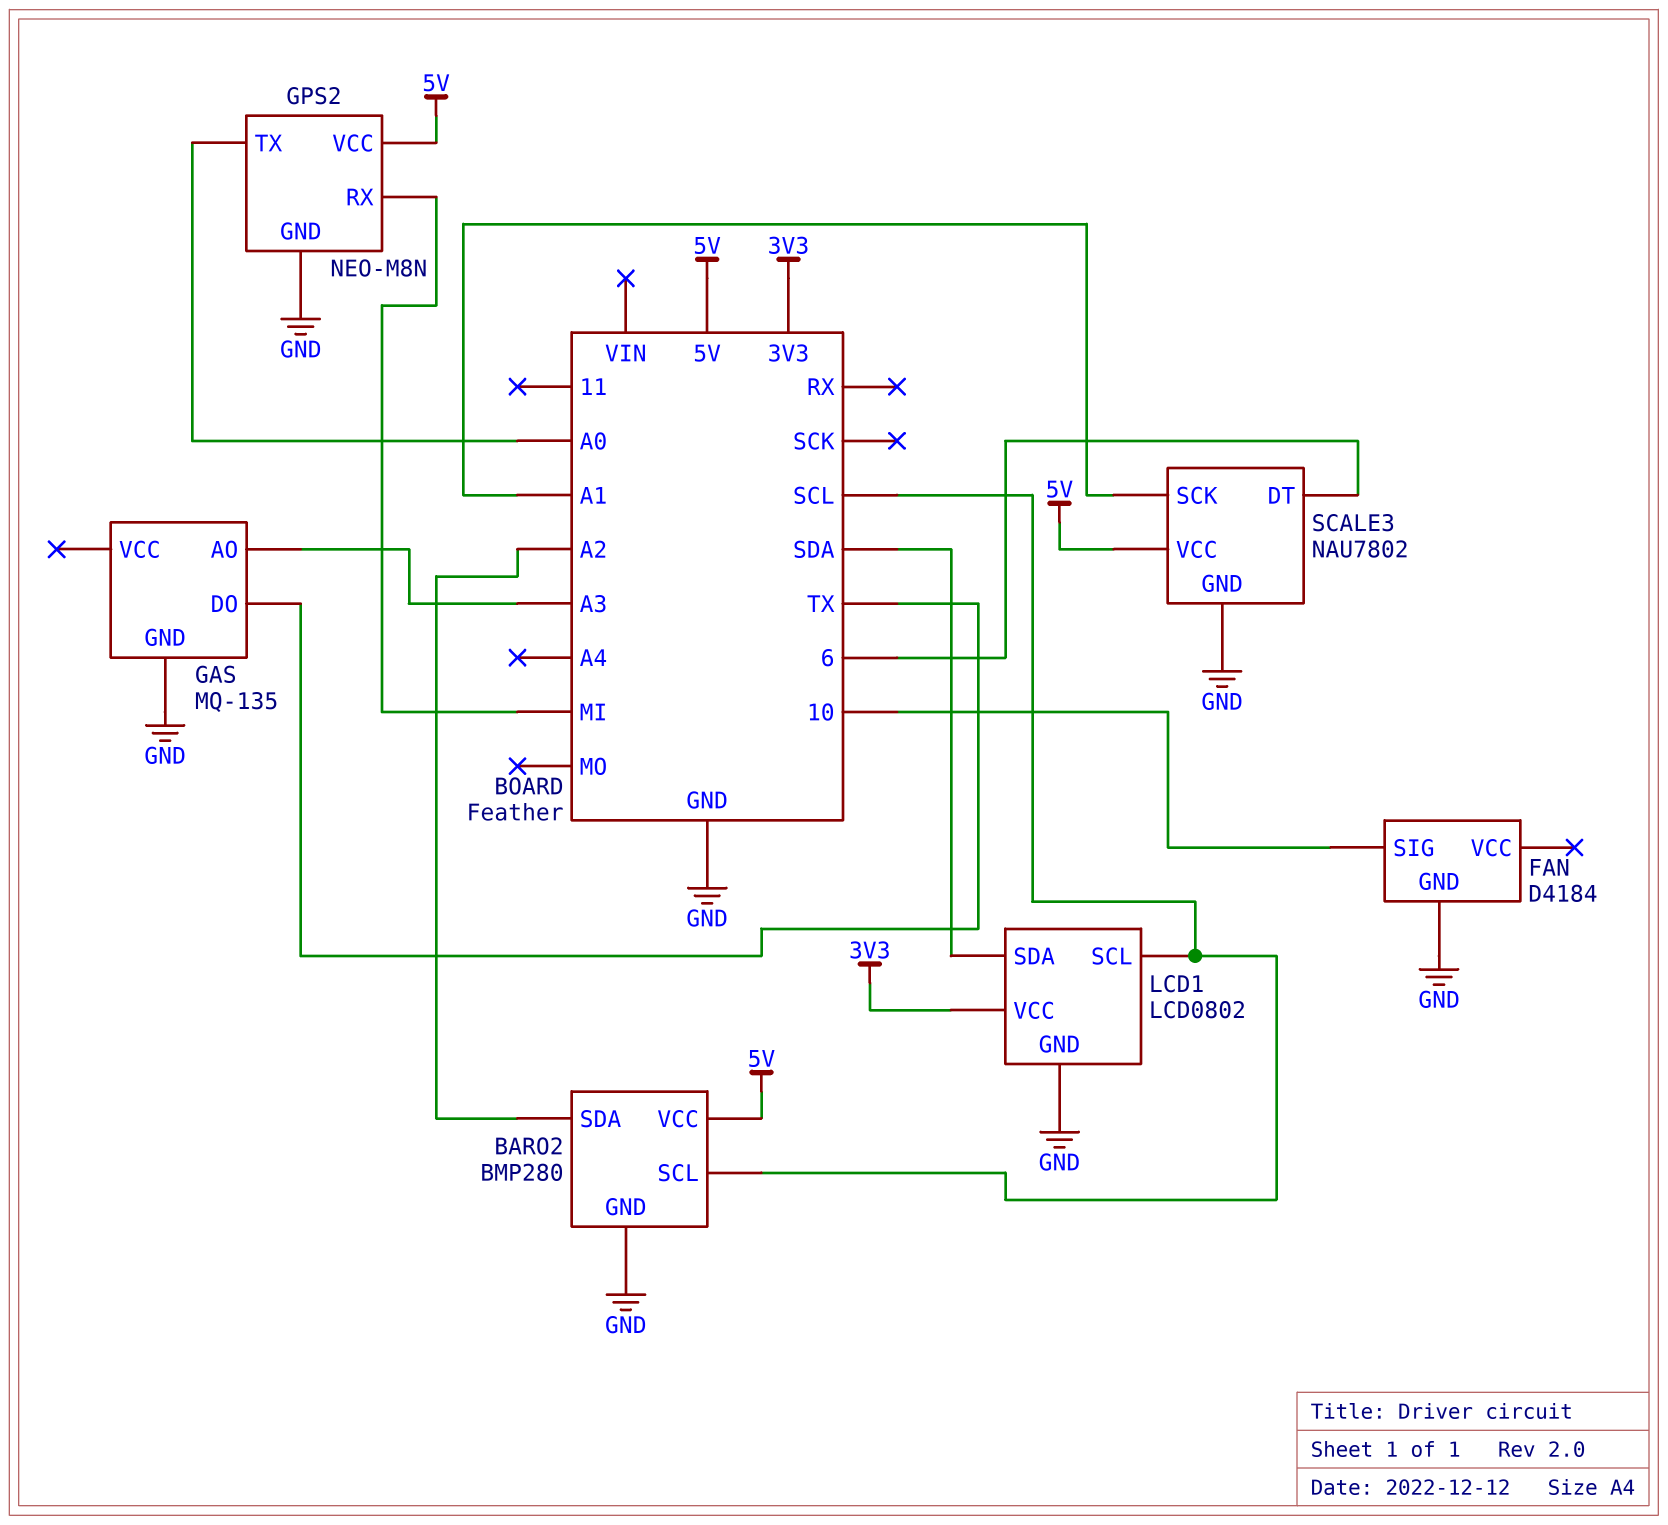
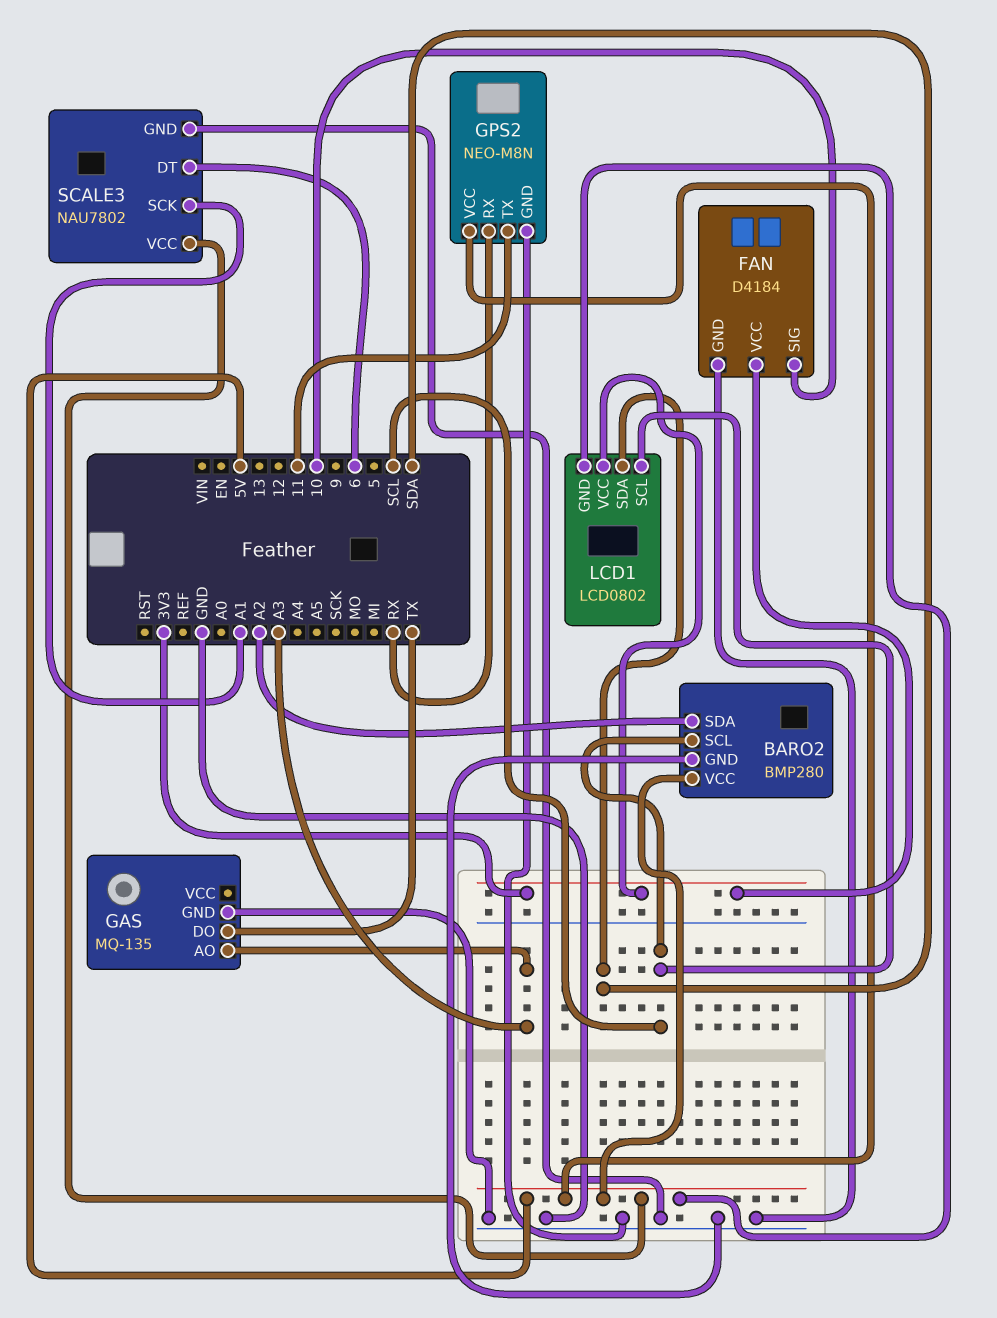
FAN pin VCC: none -> 3V3
GPS2 pin RX: MI -> RX
GPS2 pin TX: A0 -> 11
LCD1 pin GND: GND -> 5V

